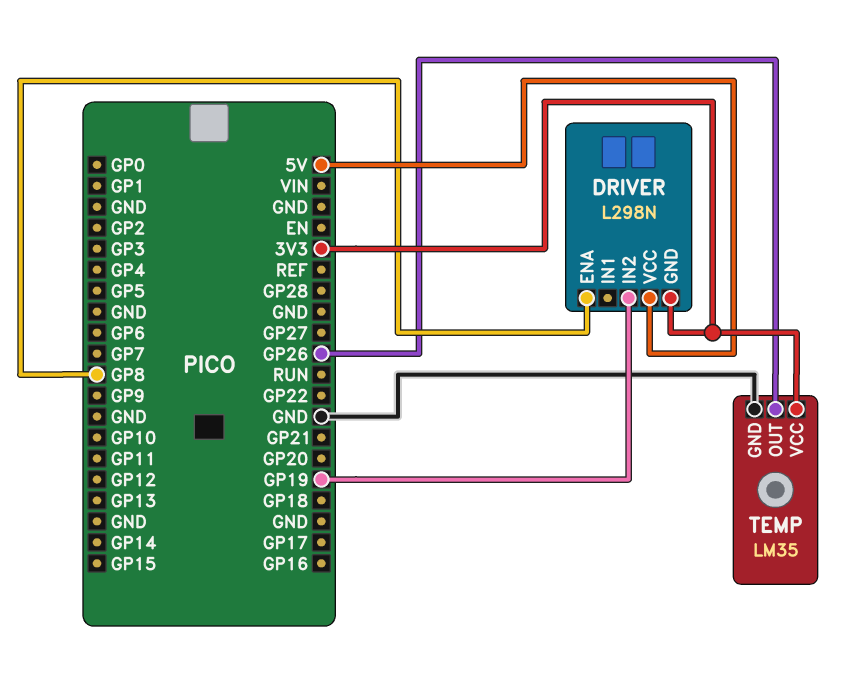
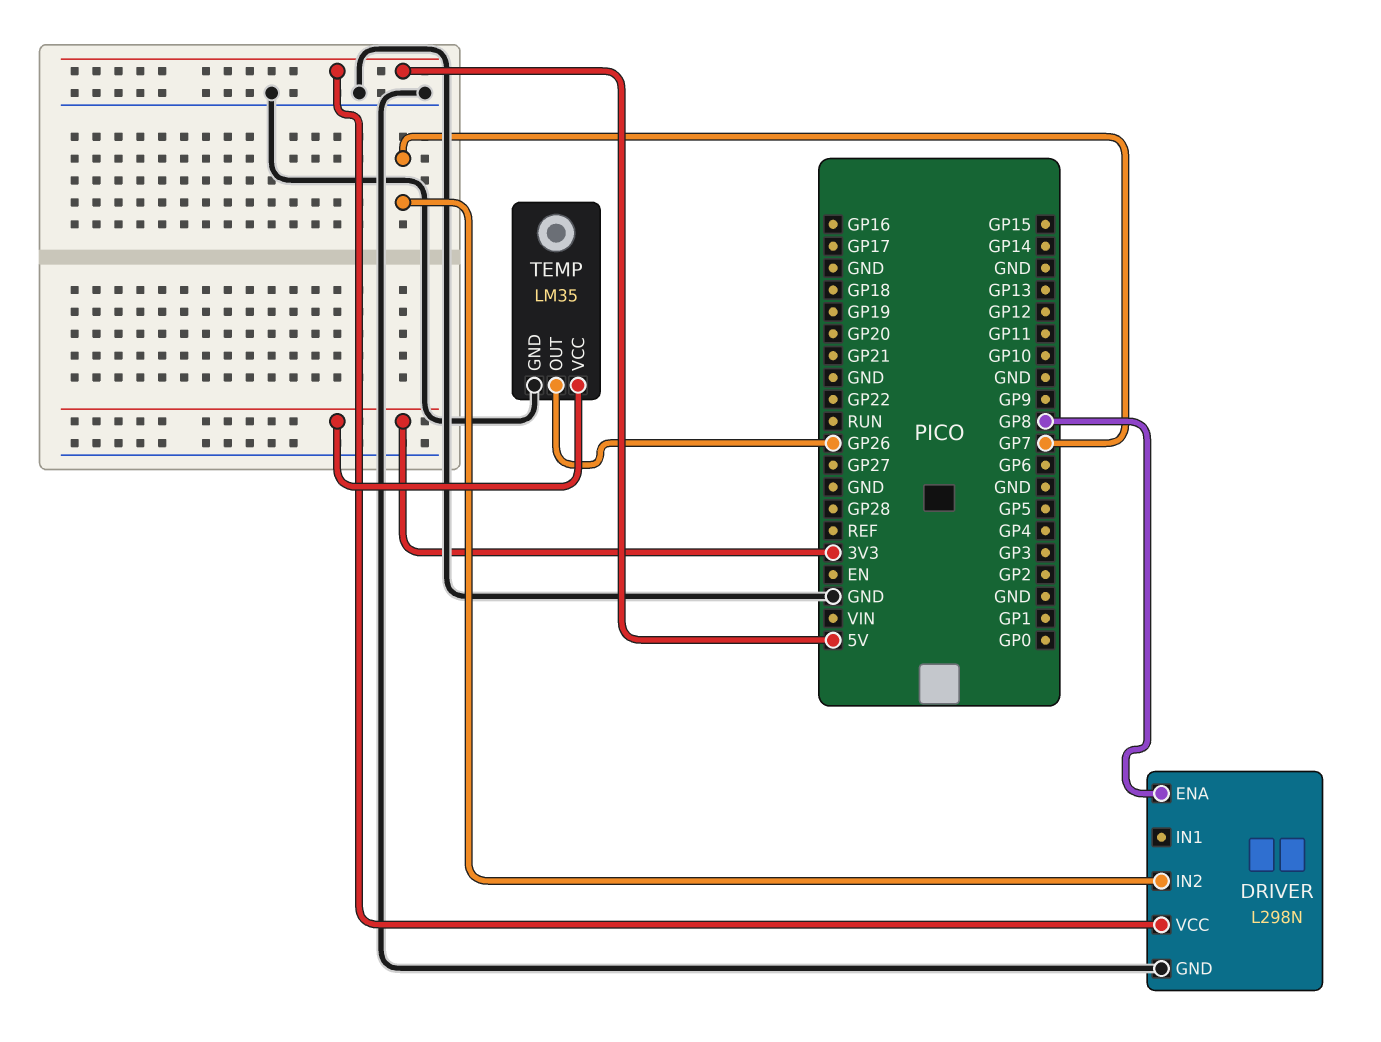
DRIVER pin GND: 3V3 -> GND
DRIVER pin IN2: GP19 -> GP7

